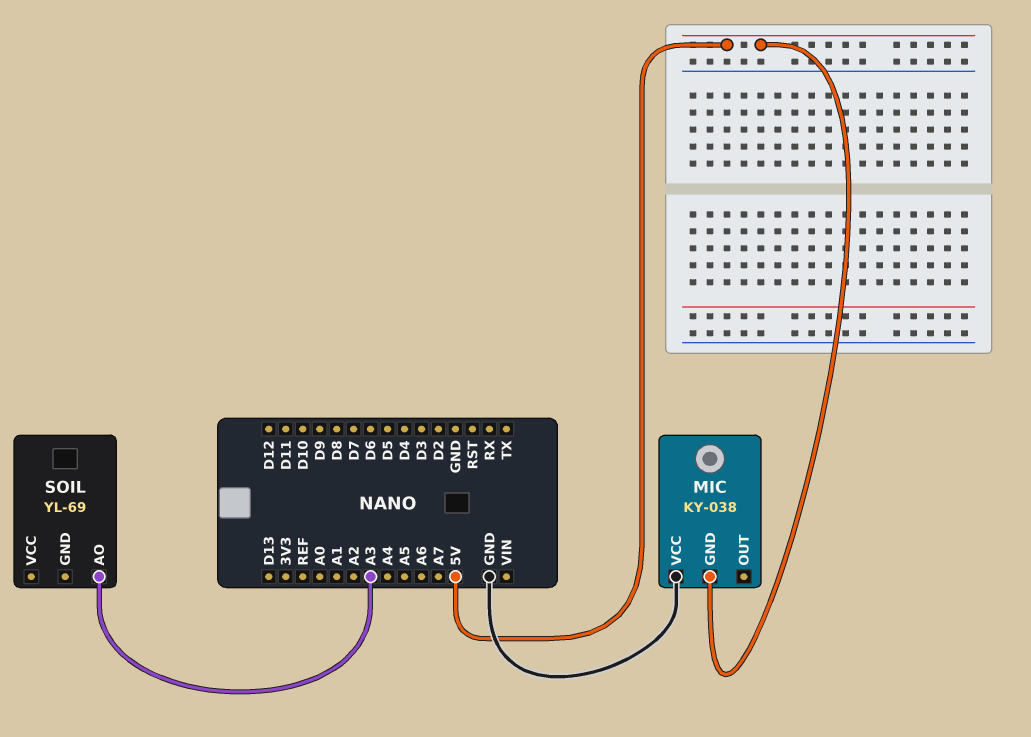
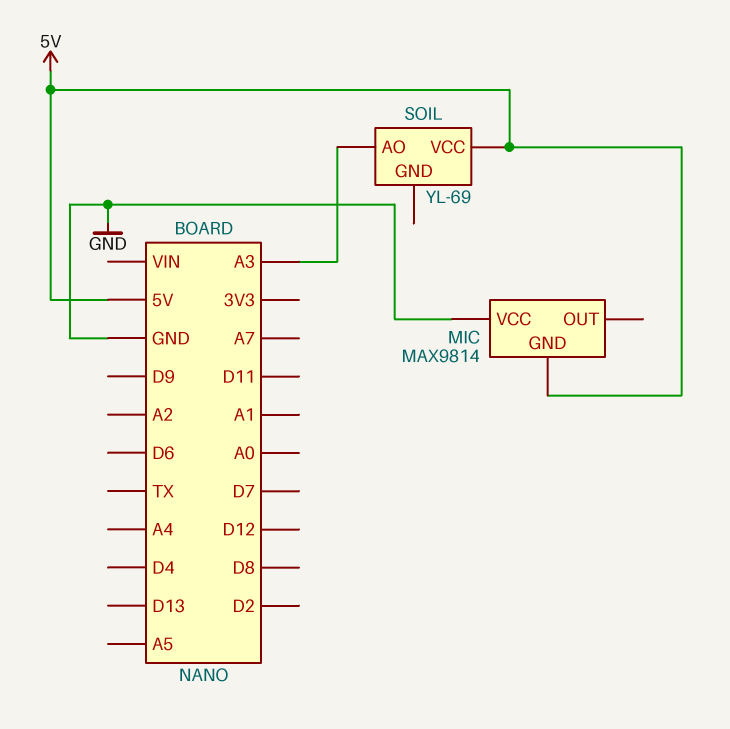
MIC: KY-038 -> MAX9814
SOIL pin VCC: none -> 5V

